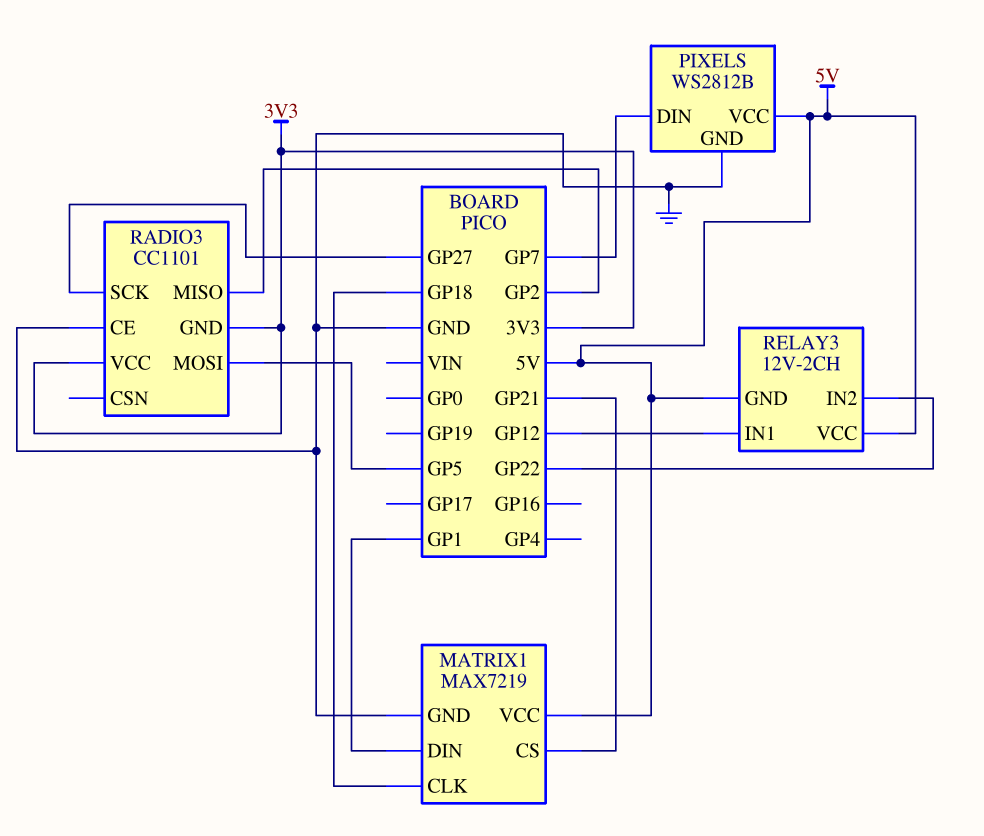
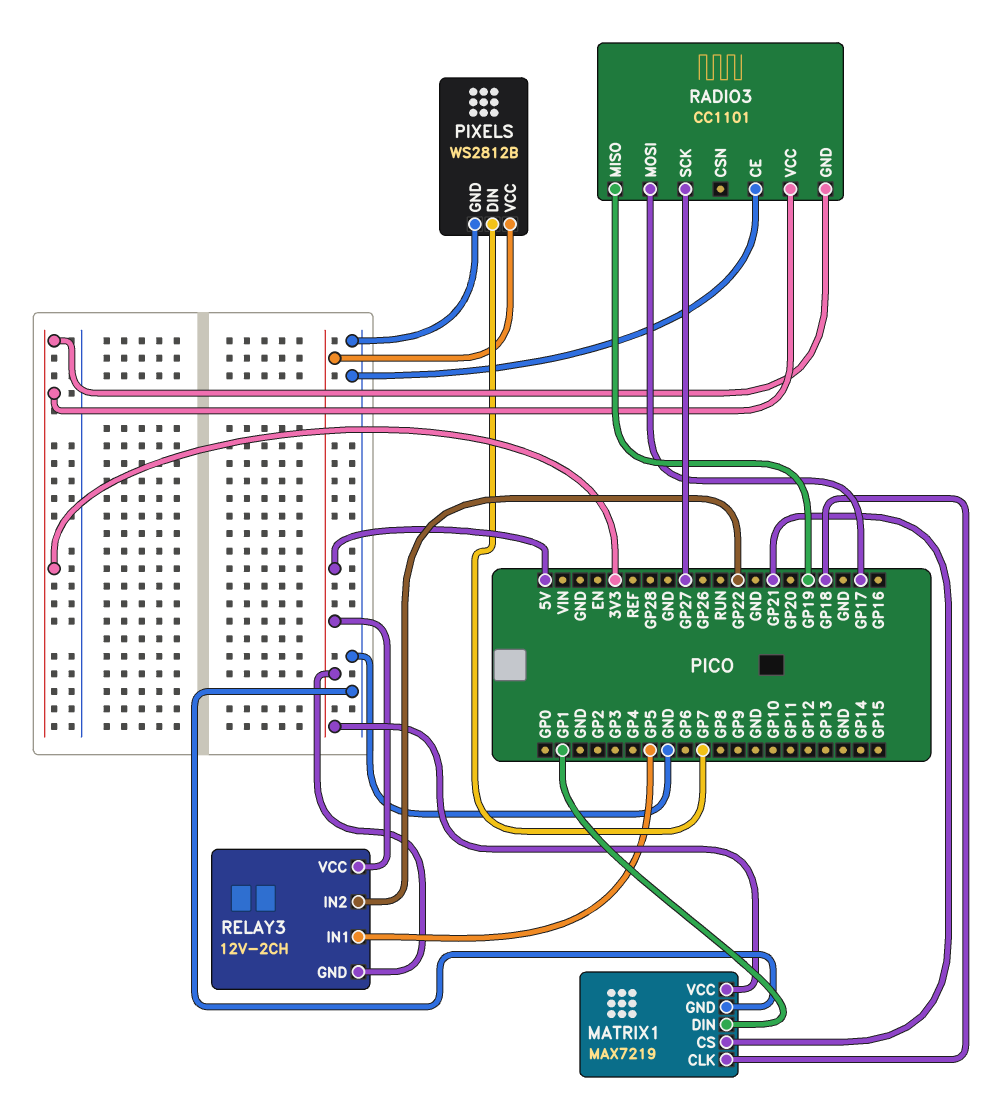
RADIO3 pin MISO: GP2 -> GP19
RADIO3 pin MOSI: GP5 -> GP17
RELAY3 pin IN1: GP12 -> GP5

